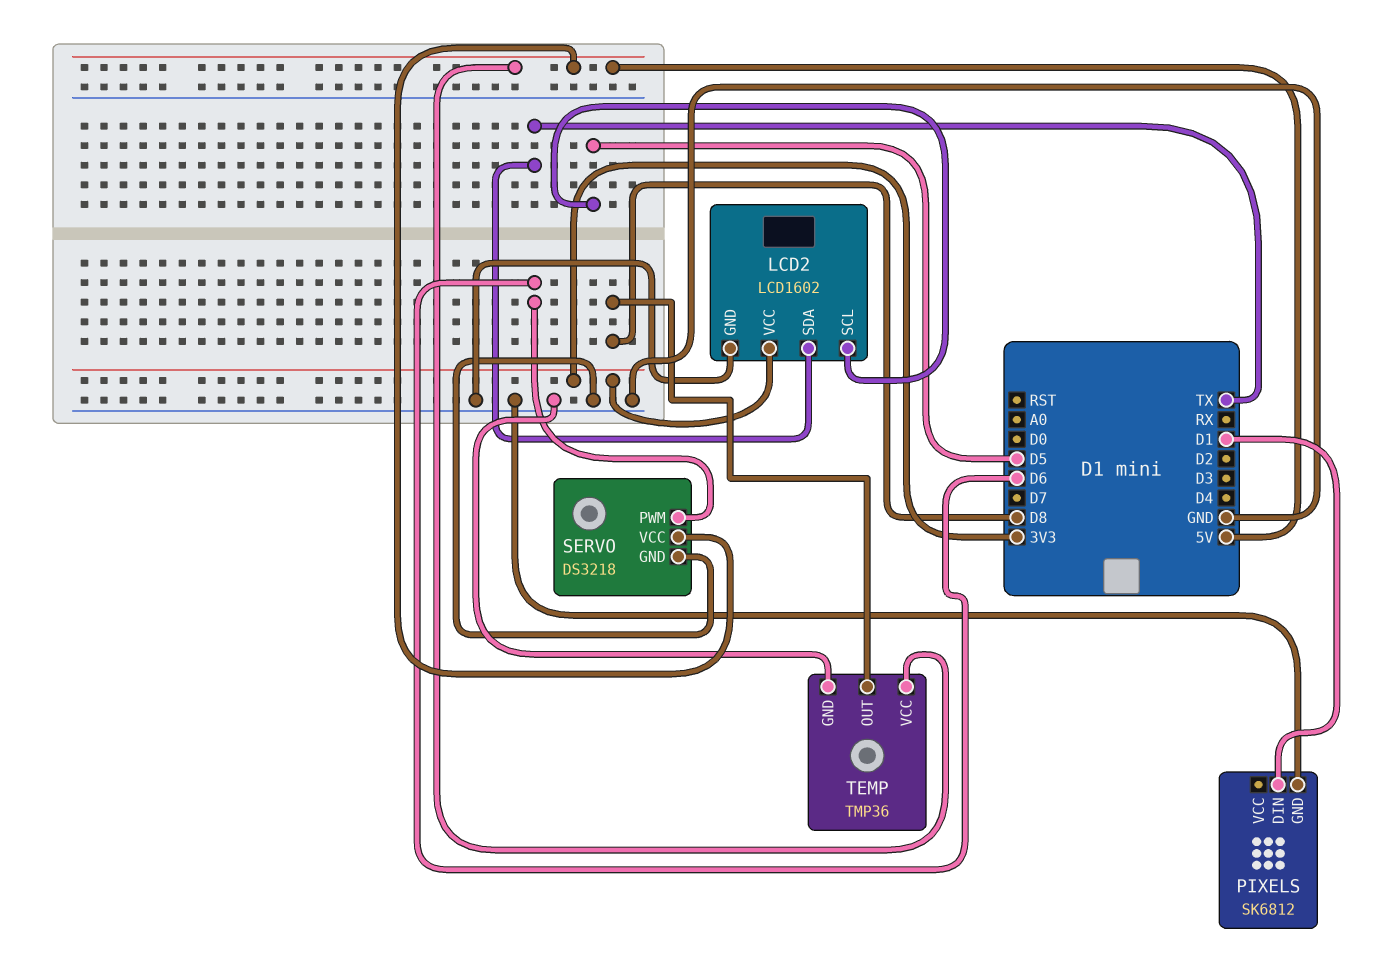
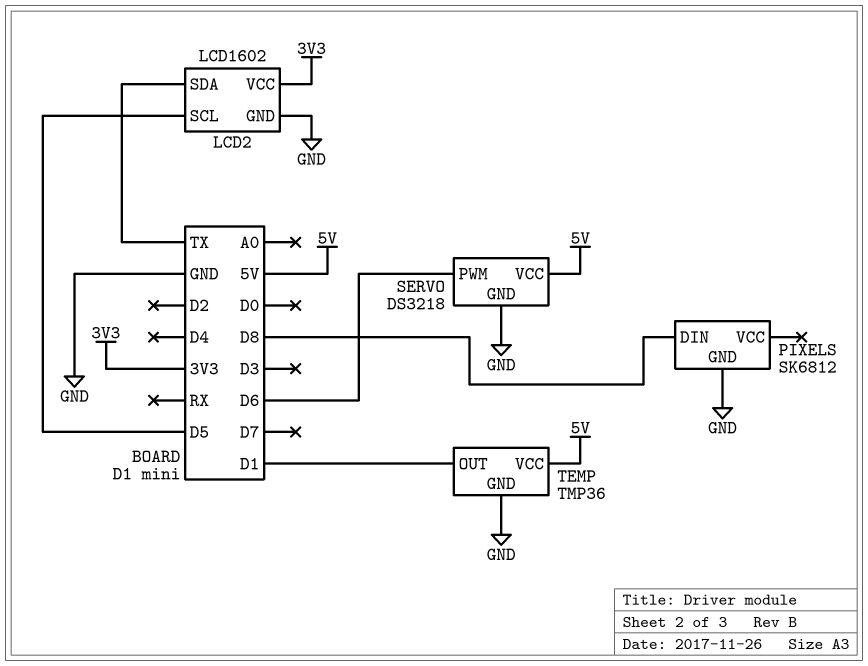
PIXELS pin DIN: D1 -> D8
TEMP pin OUT: D8 -> D1

